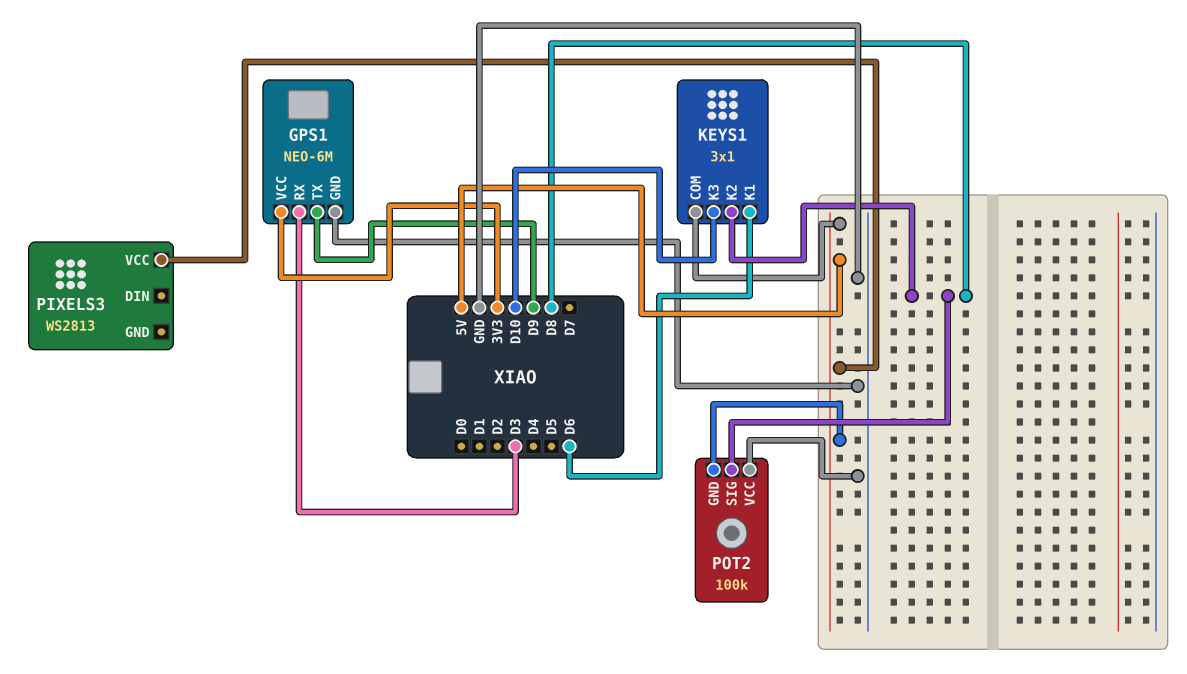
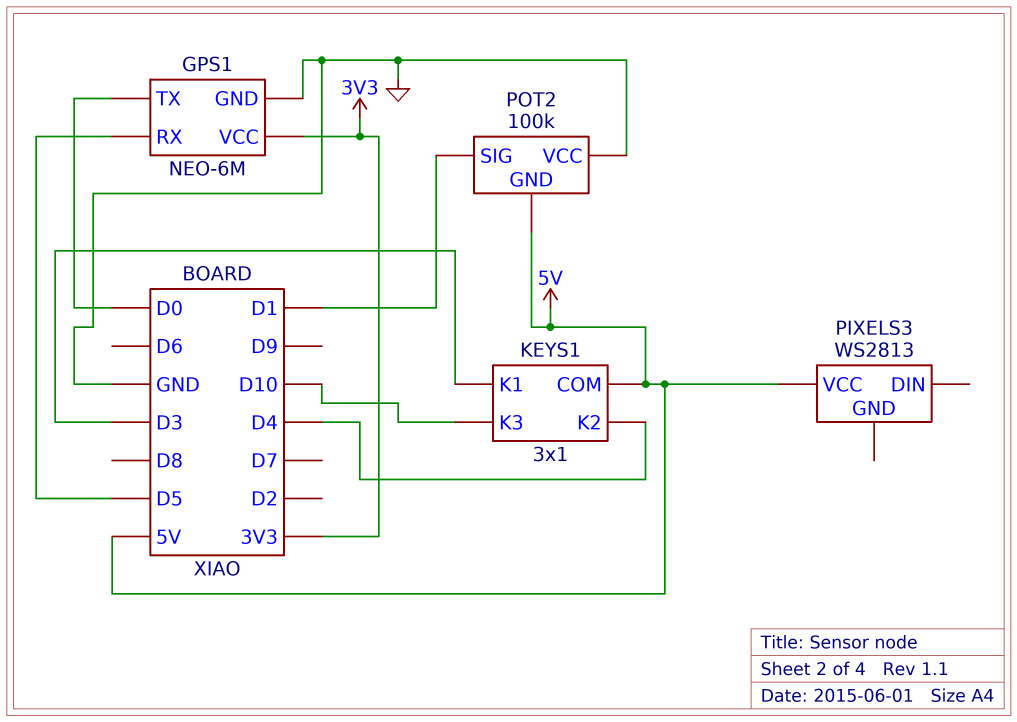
GPS1 pin RX: D3 -> D5
GPS1 pin TX: D9 -> D0
KEYS1 pin K1: D6 -> D3
KEYS1 pin K2: D8 -> D4
POT2 pin SIG: D8 -> D1

